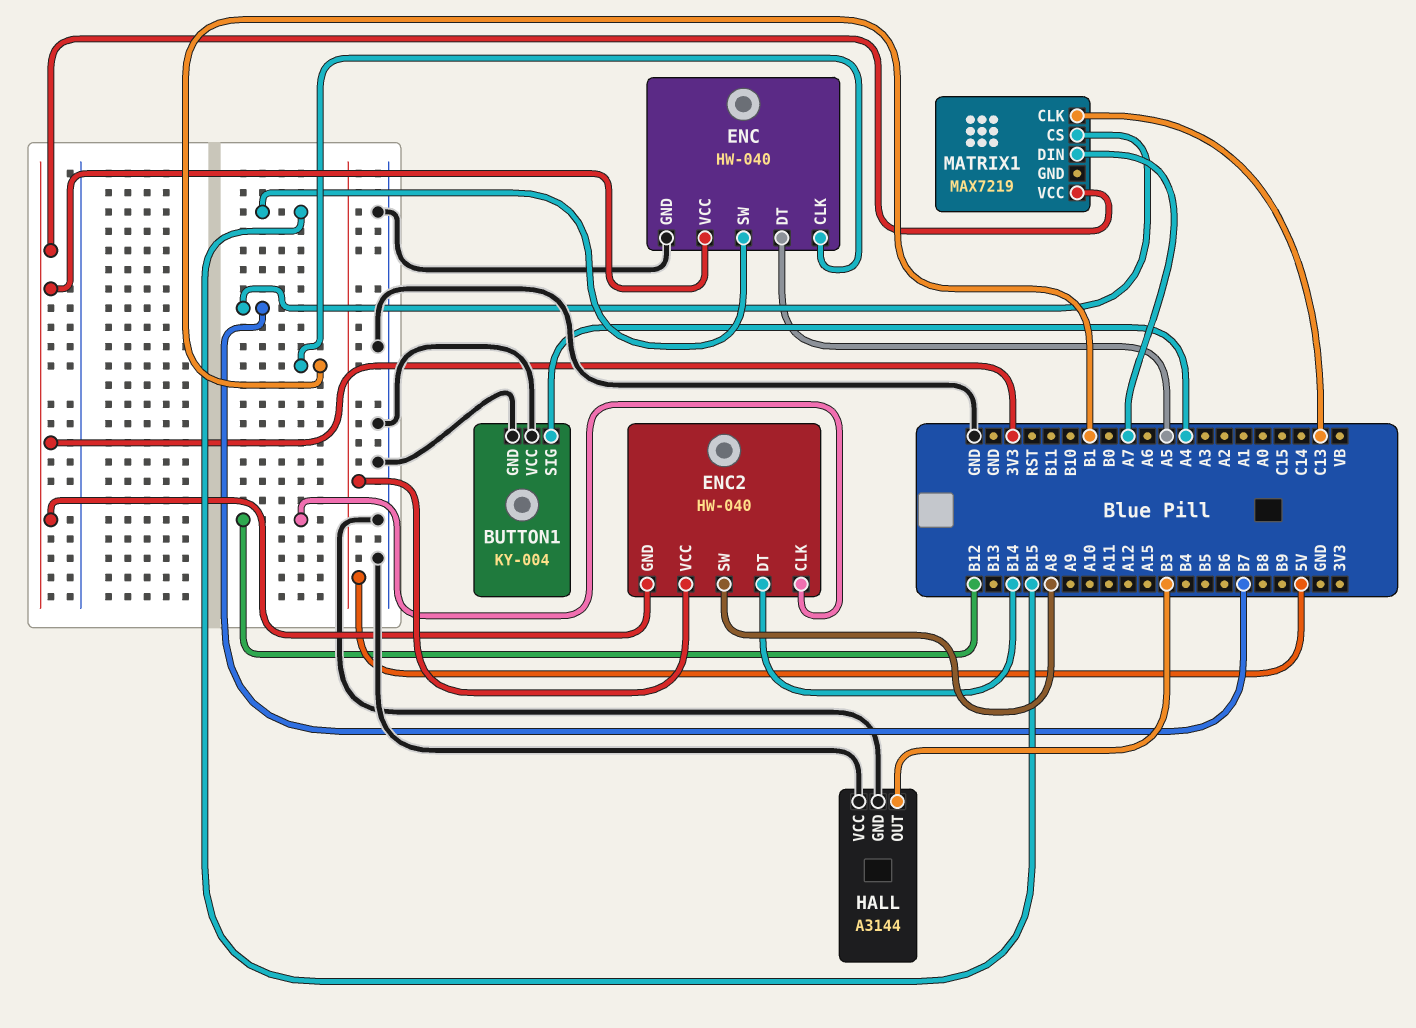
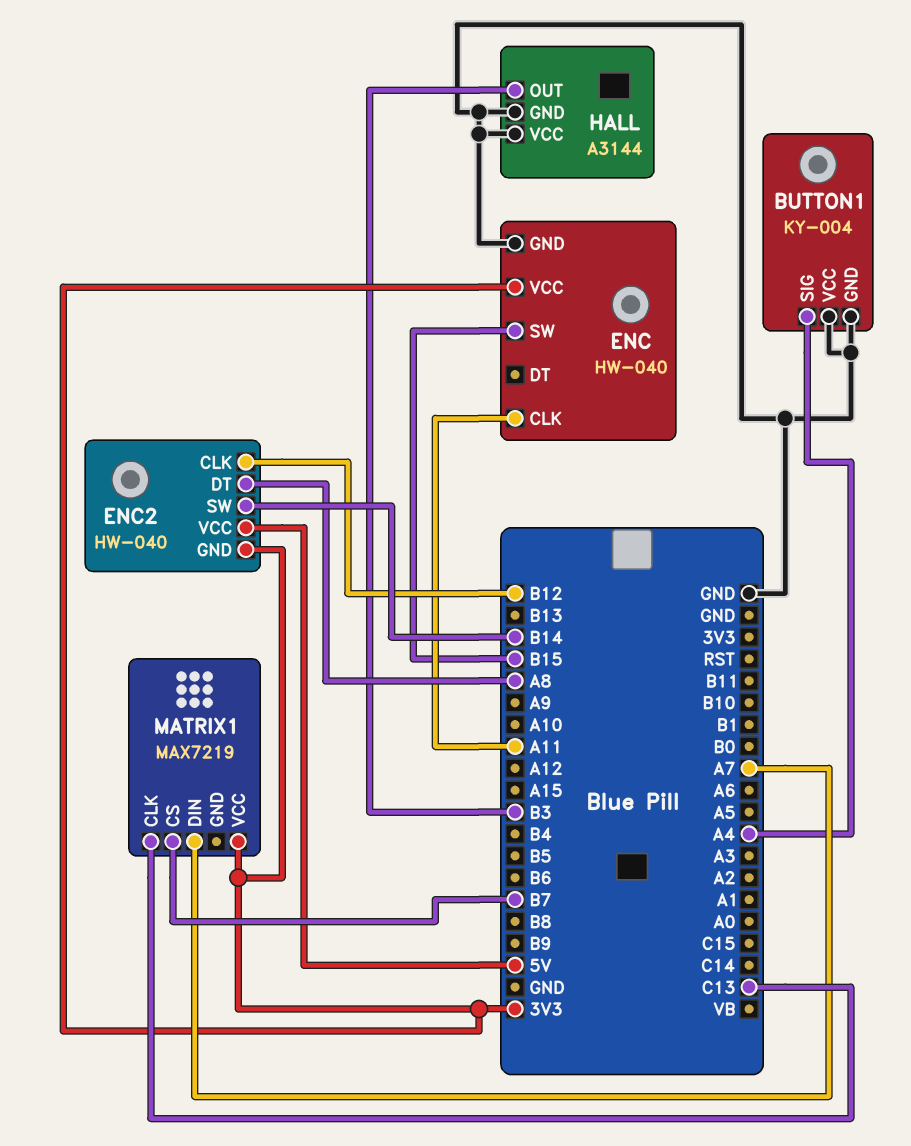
ENC pin CLK: B1 -> A11
ENC pin DT: A5 -> none
ENC2 pin DT: B14 -> A8
ENC2 pin SW: A8 -> B14

